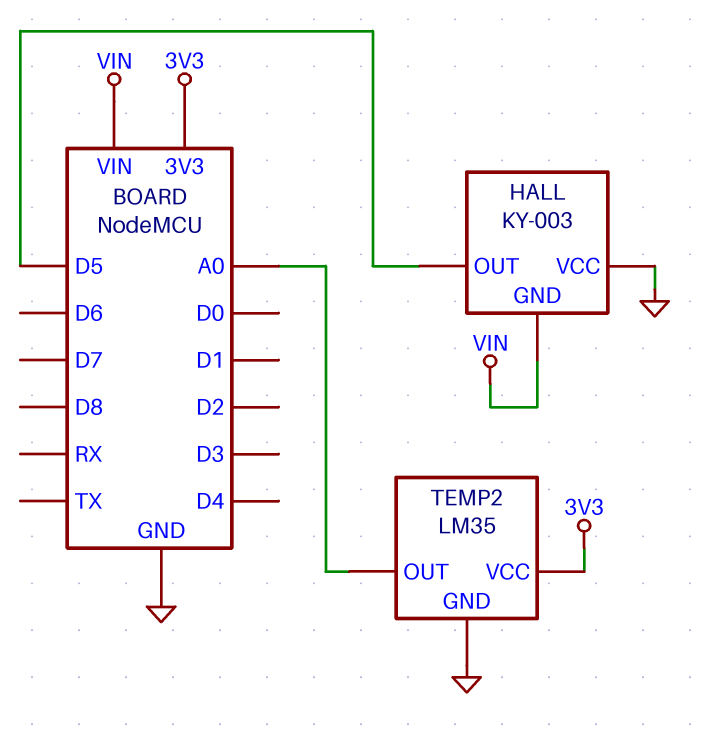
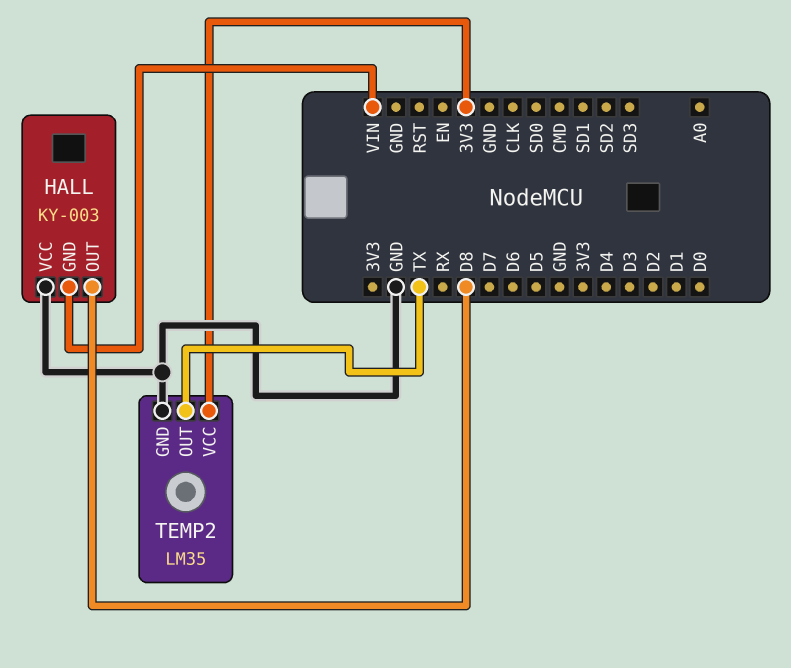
HALL pin OUT: D5 -> D8
TEMP2 pin OUT: A0 -> TX

